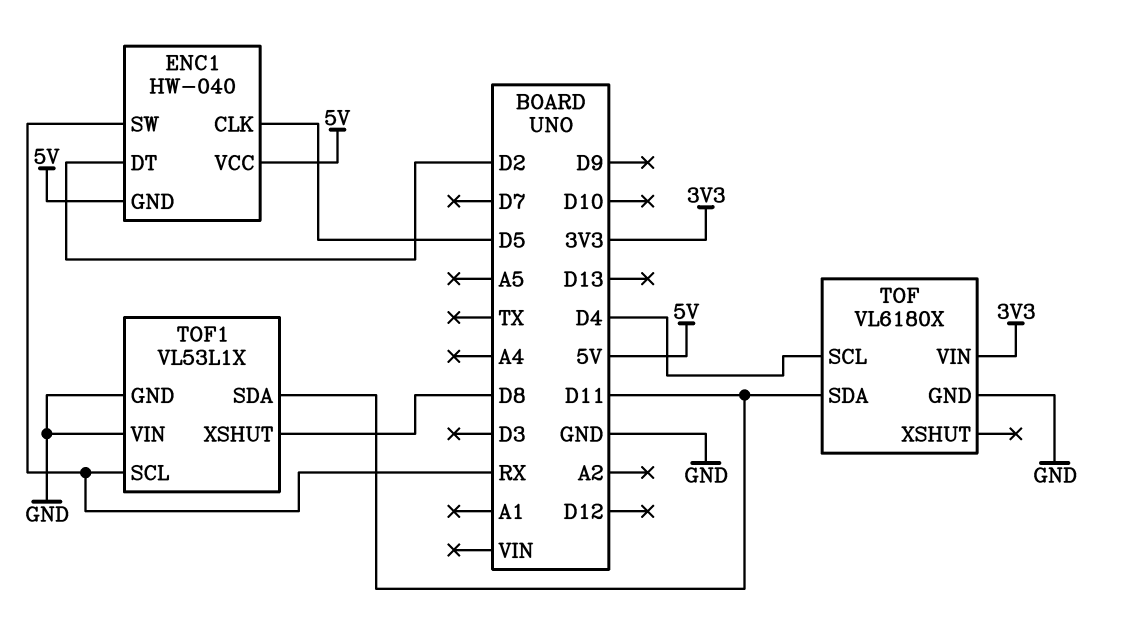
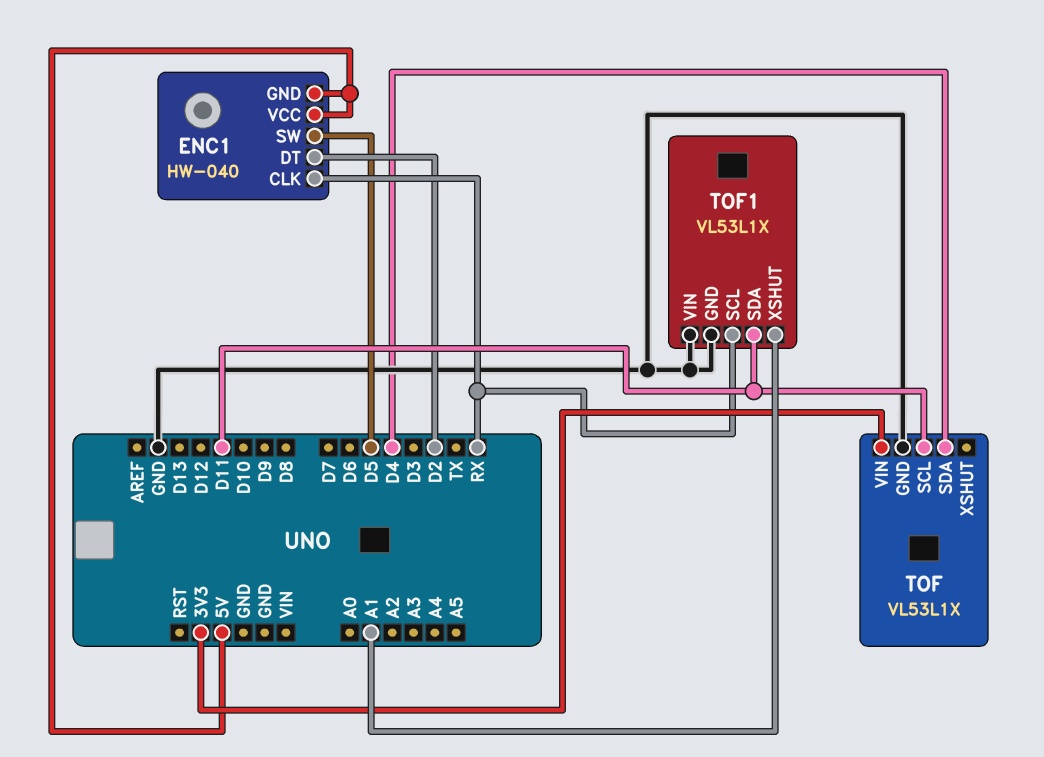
ENC1 pin CLK: D5 -> RX
ENC1 pin SW: RX -> D5
TOF: VL6180X -> VL53L1X
TOF pin SCL: D4 -> D11
TOF pin SDA: D11 -> D4
TOF1 pin XSHUT: D8 -> A1

